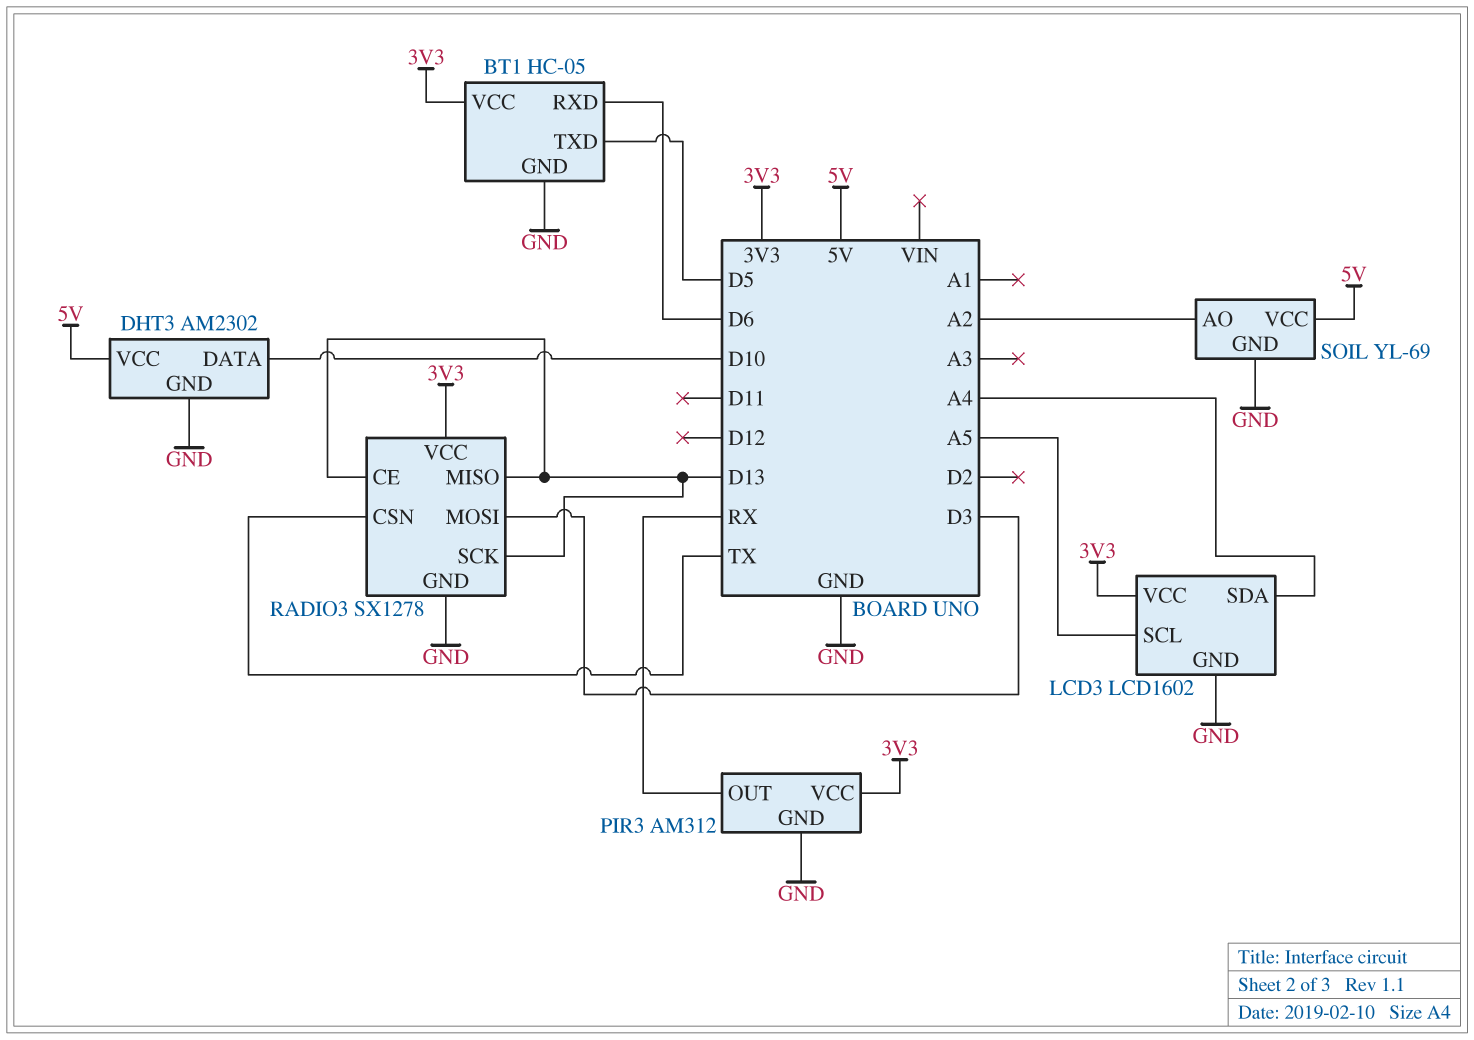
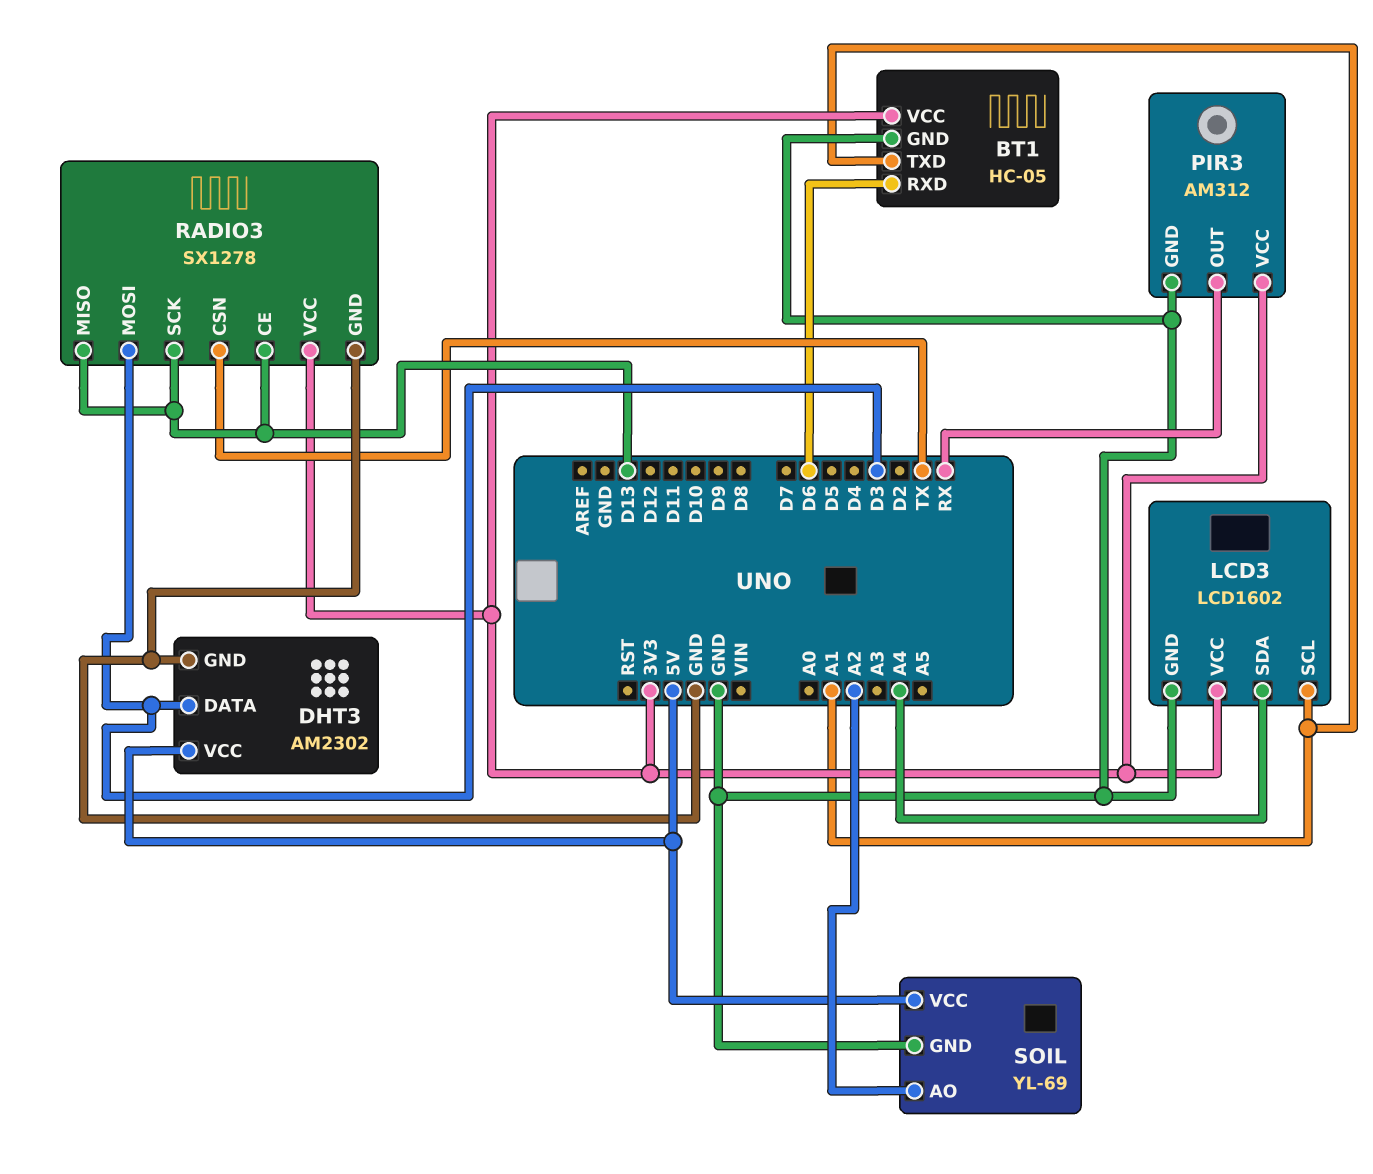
BT1 pin TXD: D5 -> A1
DHT3 pin DATA: D10 -> D3
LCD3 pin SCL: A5 -> A1

